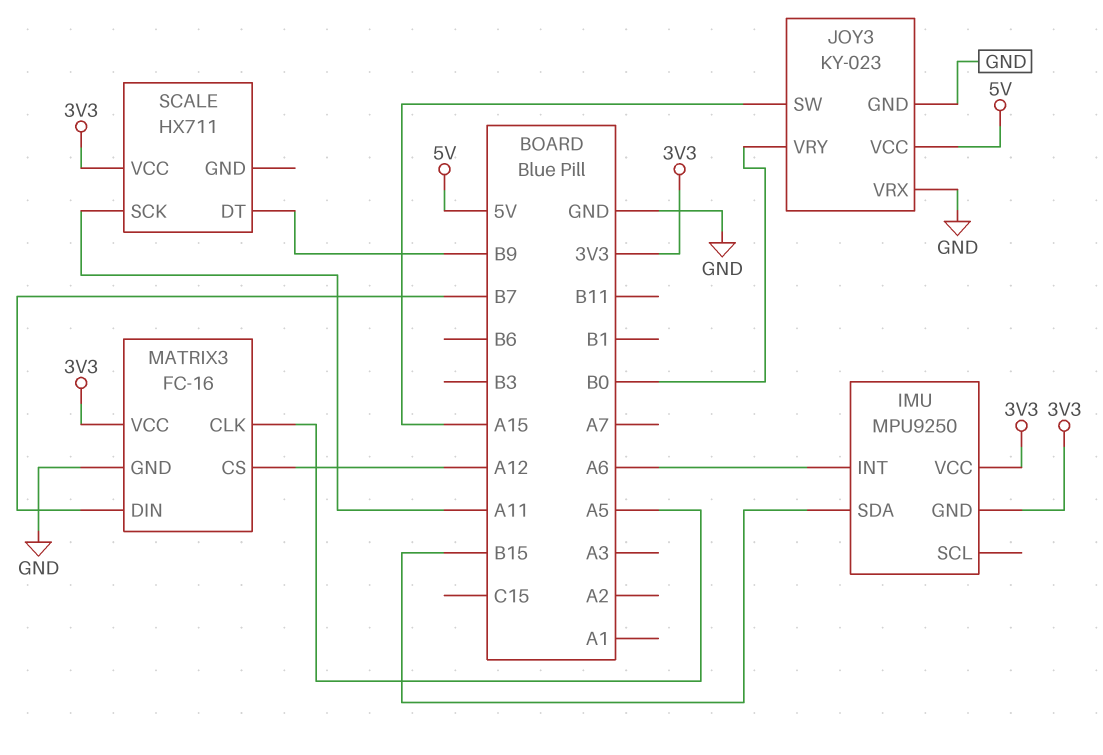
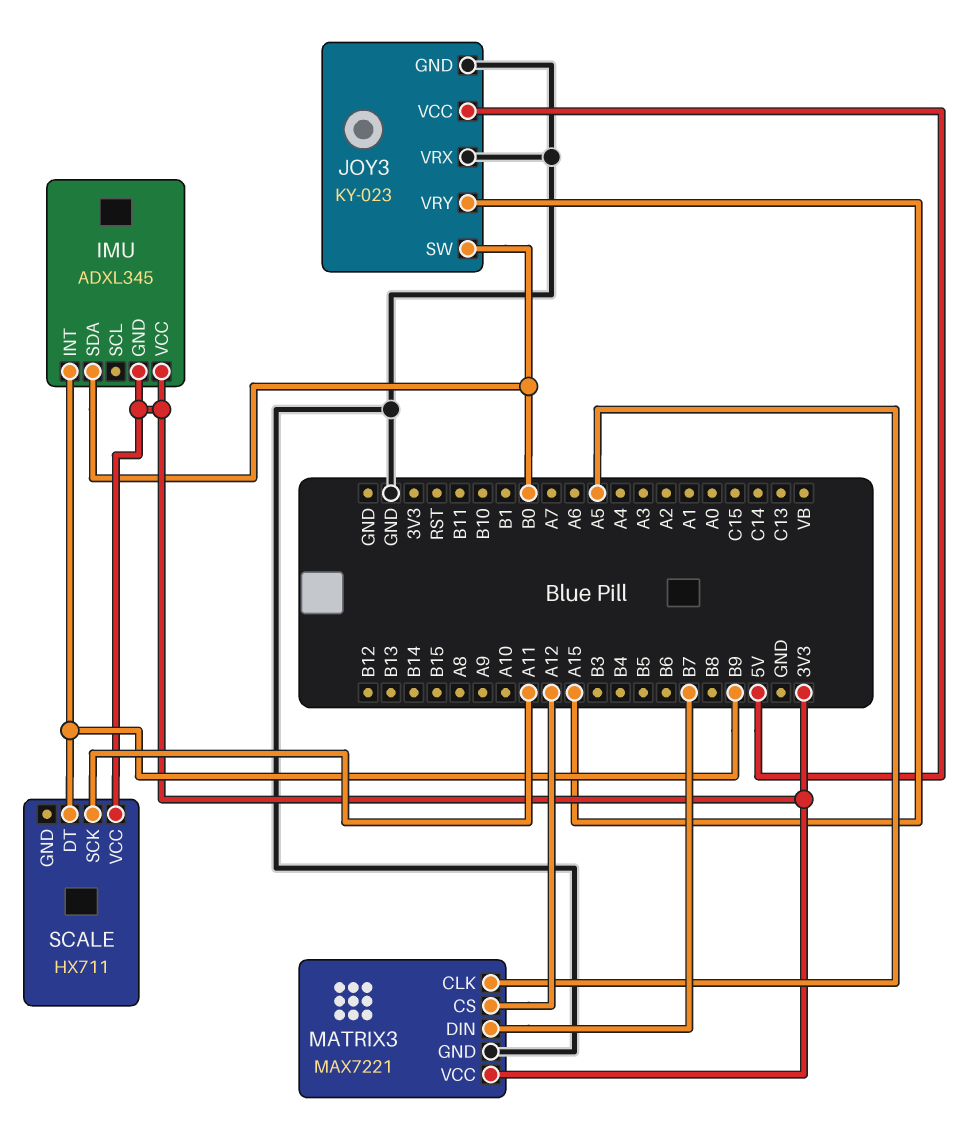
IMU: MPU9250 -> ADXL345
IMU pin INT: A6 -> B9
IMU pin SDA: B15 -> B0
JOY3 pin SW: A15 -> B0
JOY3 pin VRY: B0 -> A15
MATRIX3: FC-16 -> MAX7221

